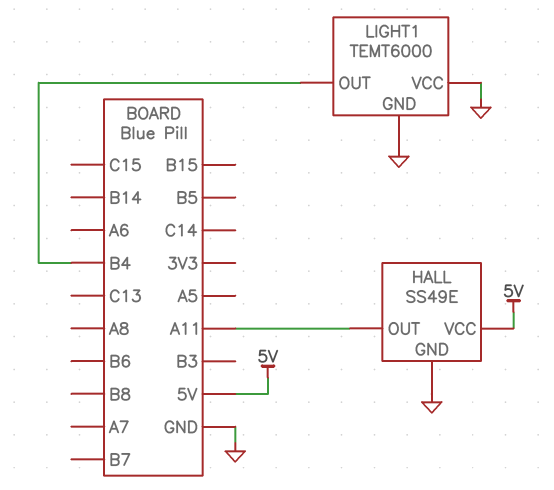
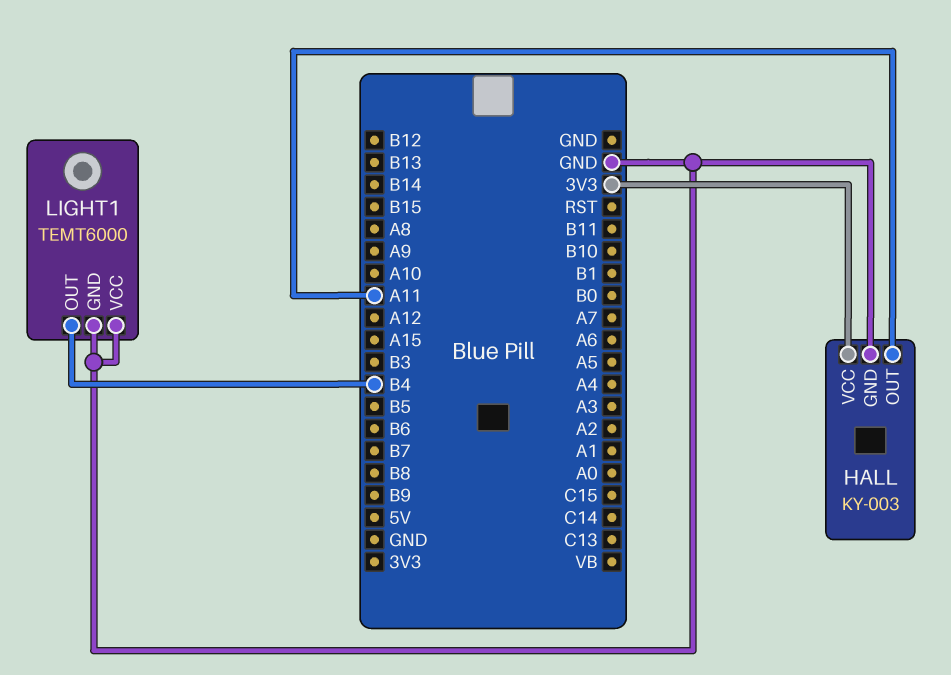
HALL: SS49E -> KY-003
HALL pin VCC: 5V -> 3V3

